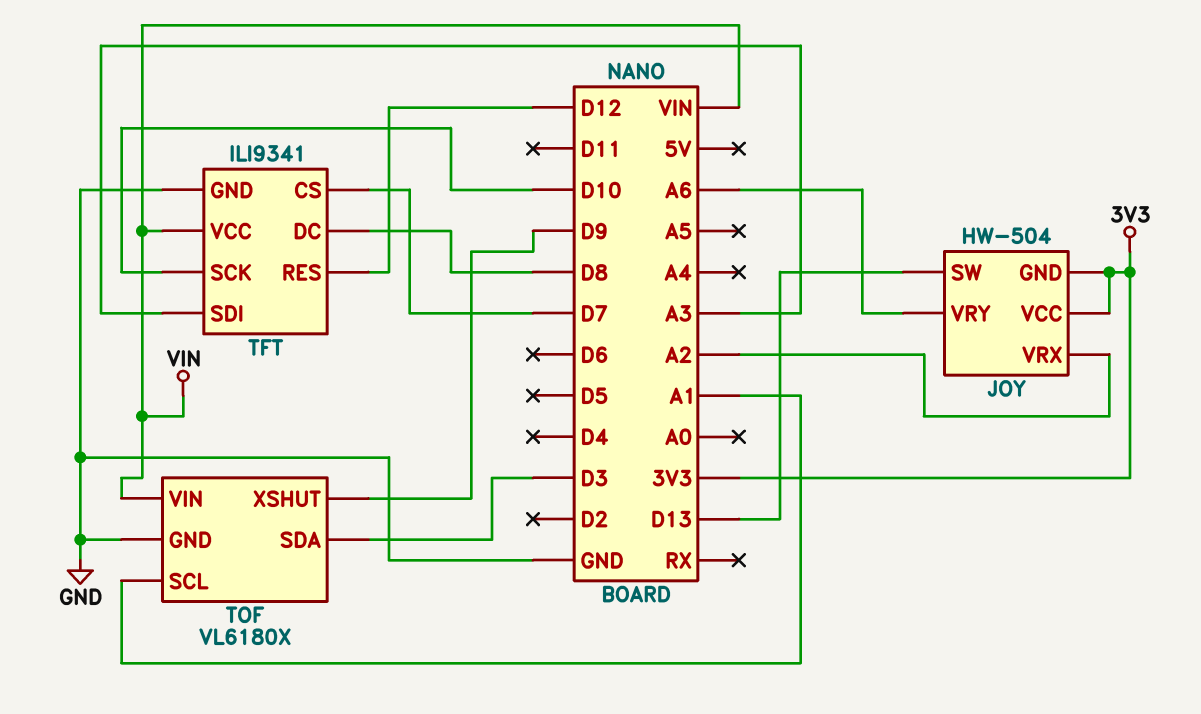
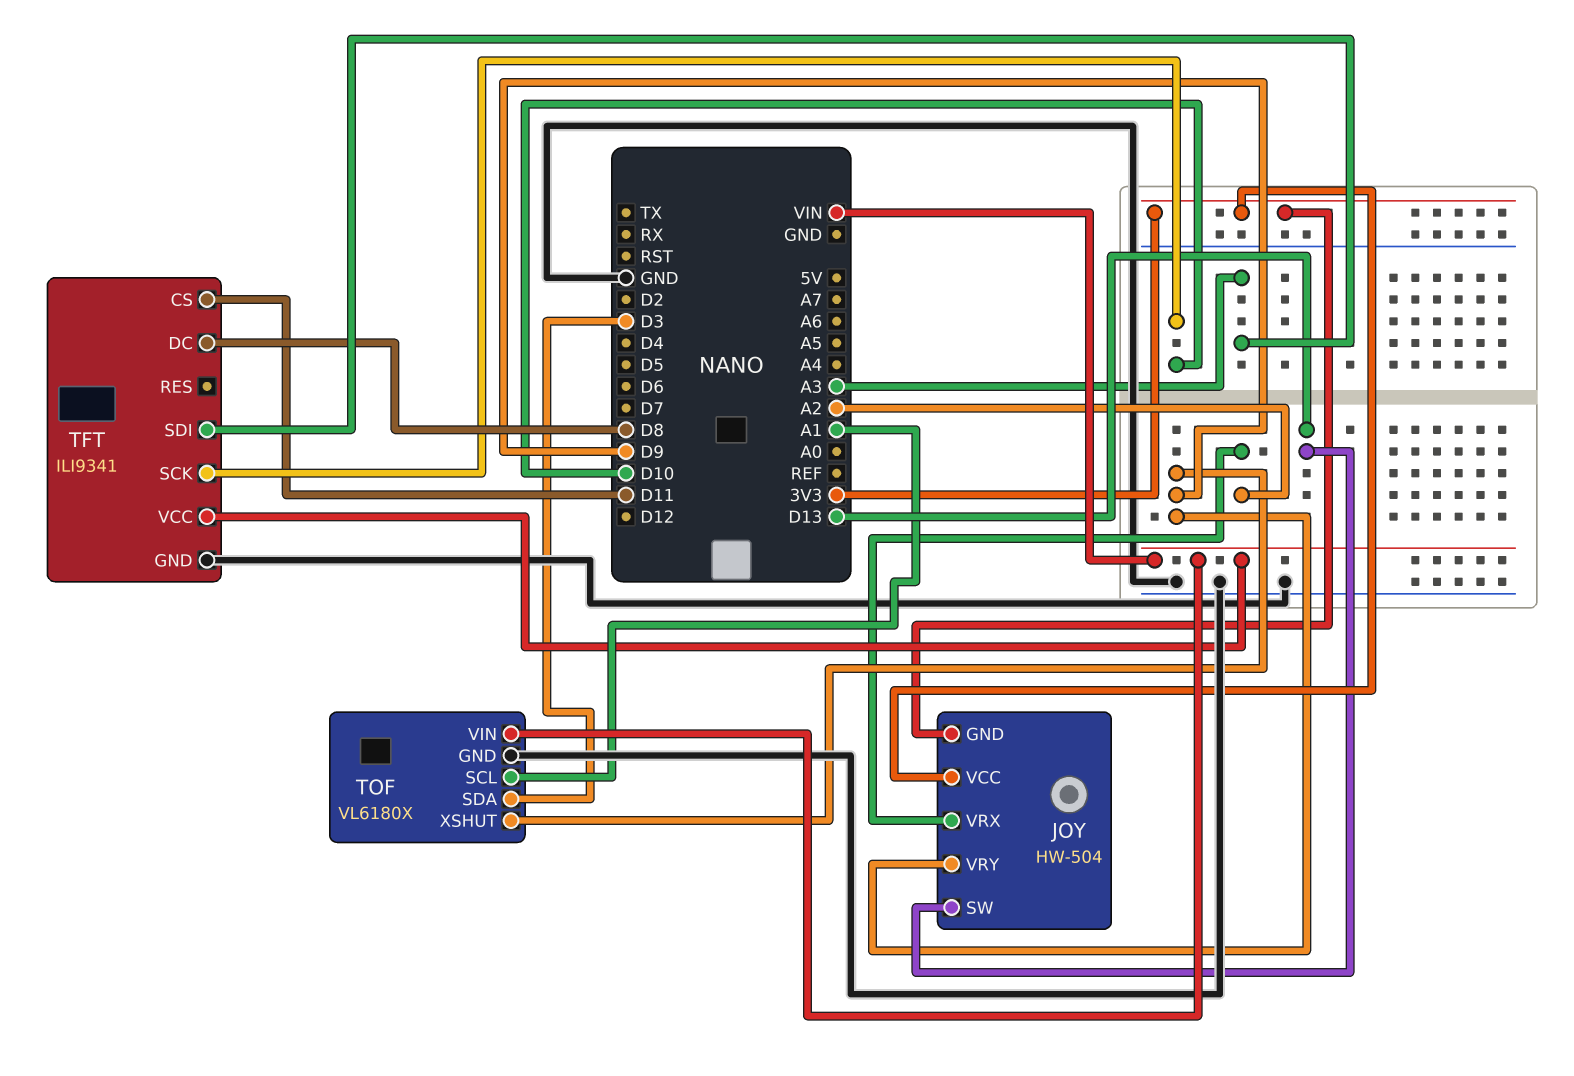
JOY pin VRY: A6 -> D9
TFT pin CS: D7 -> D11
TFT pin RES: D12 -> none

